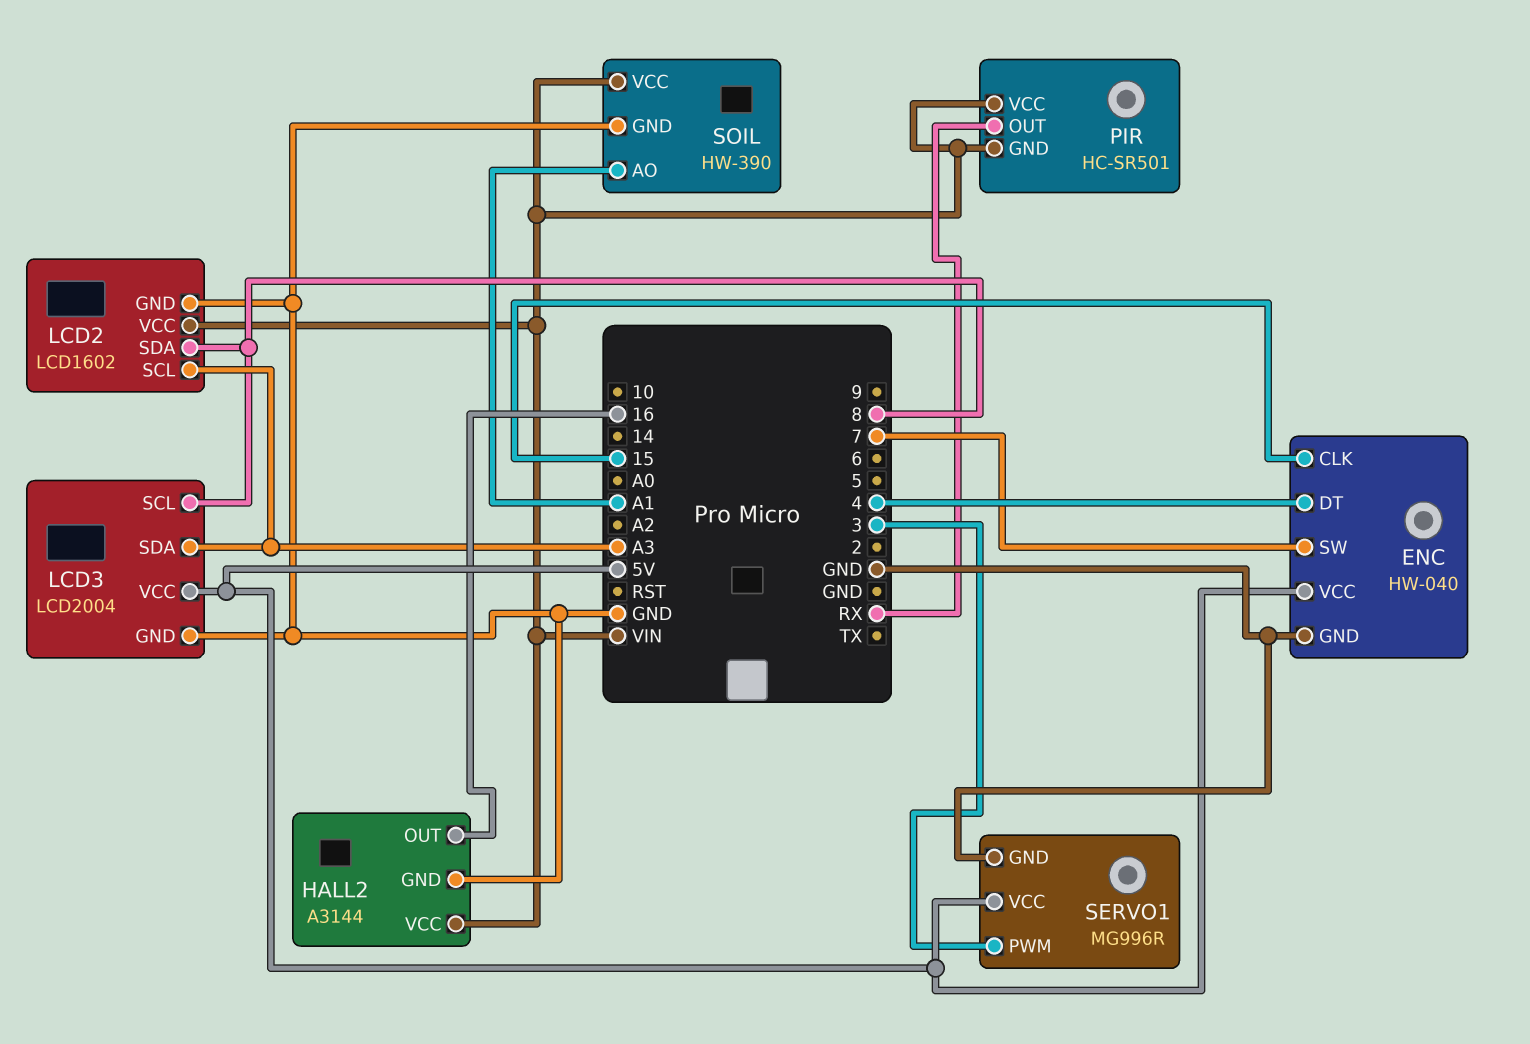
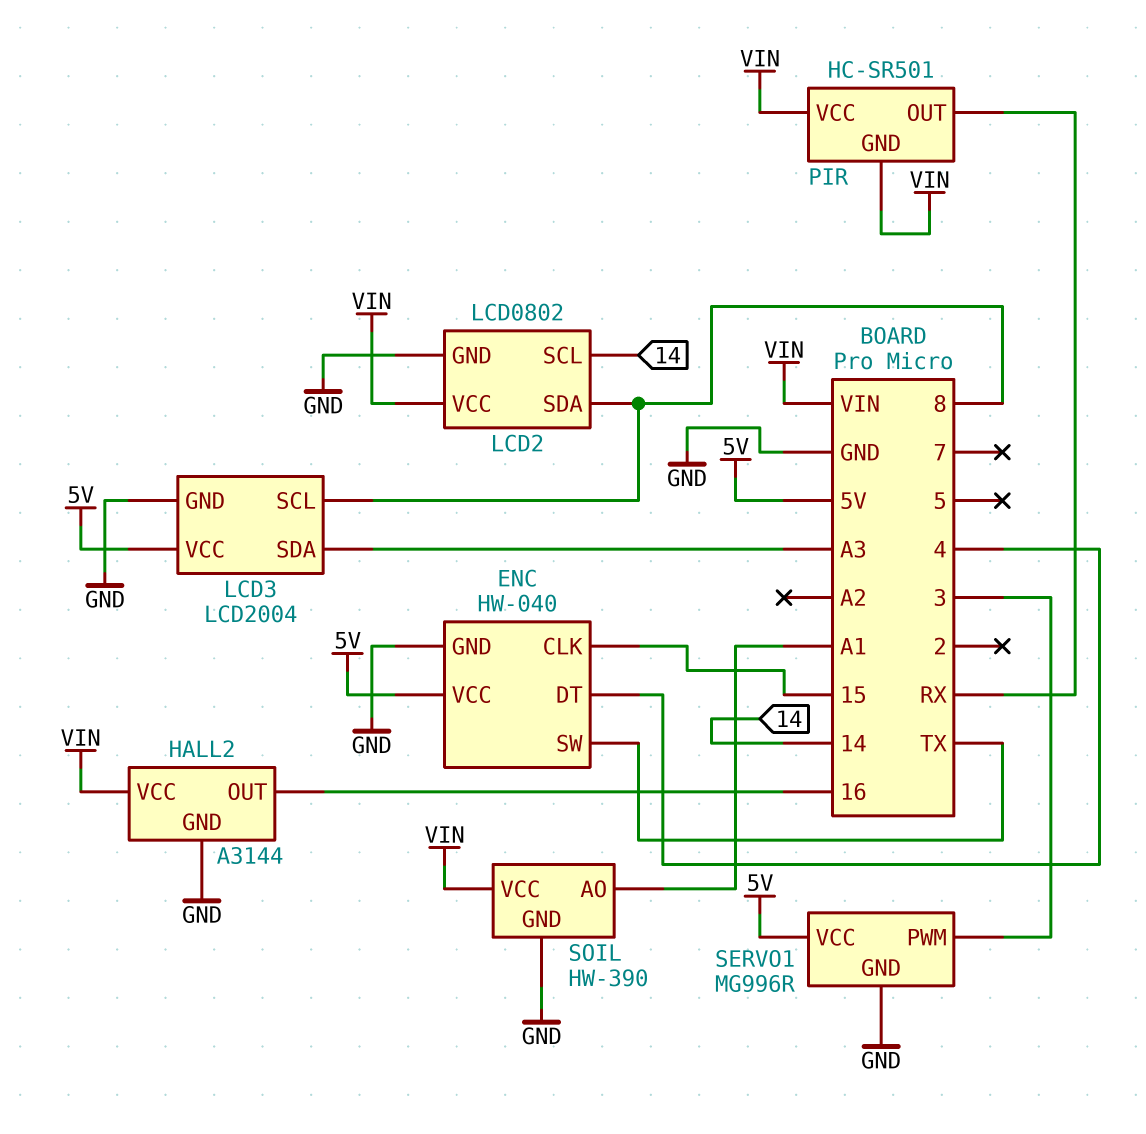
ENC pin SW: 7 -> TX
LCD2: LCD1602 -> LCD0802
LCD2 pin SCL: A3 -> 14

